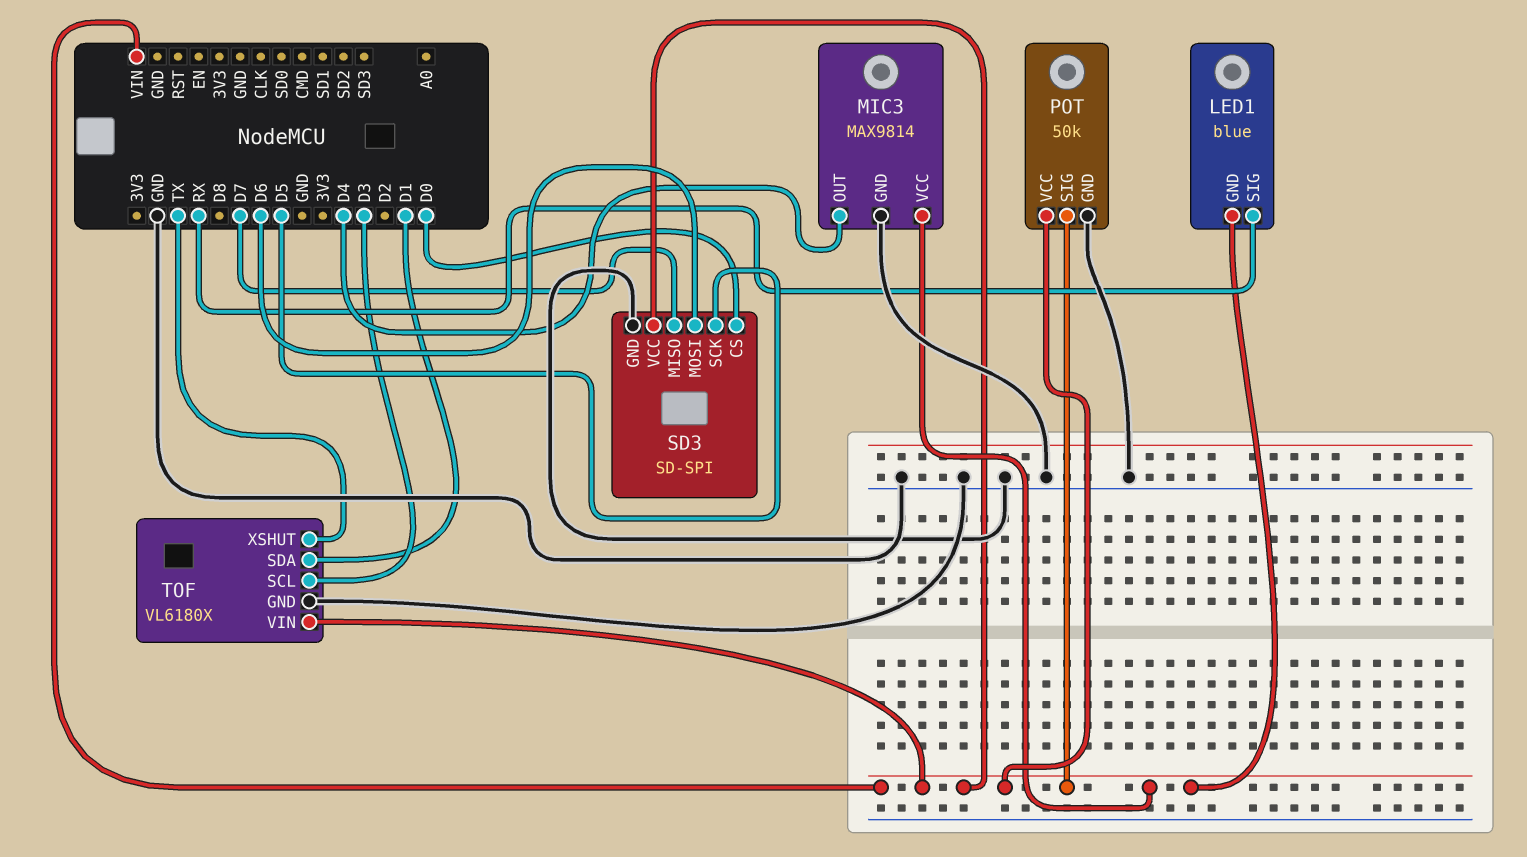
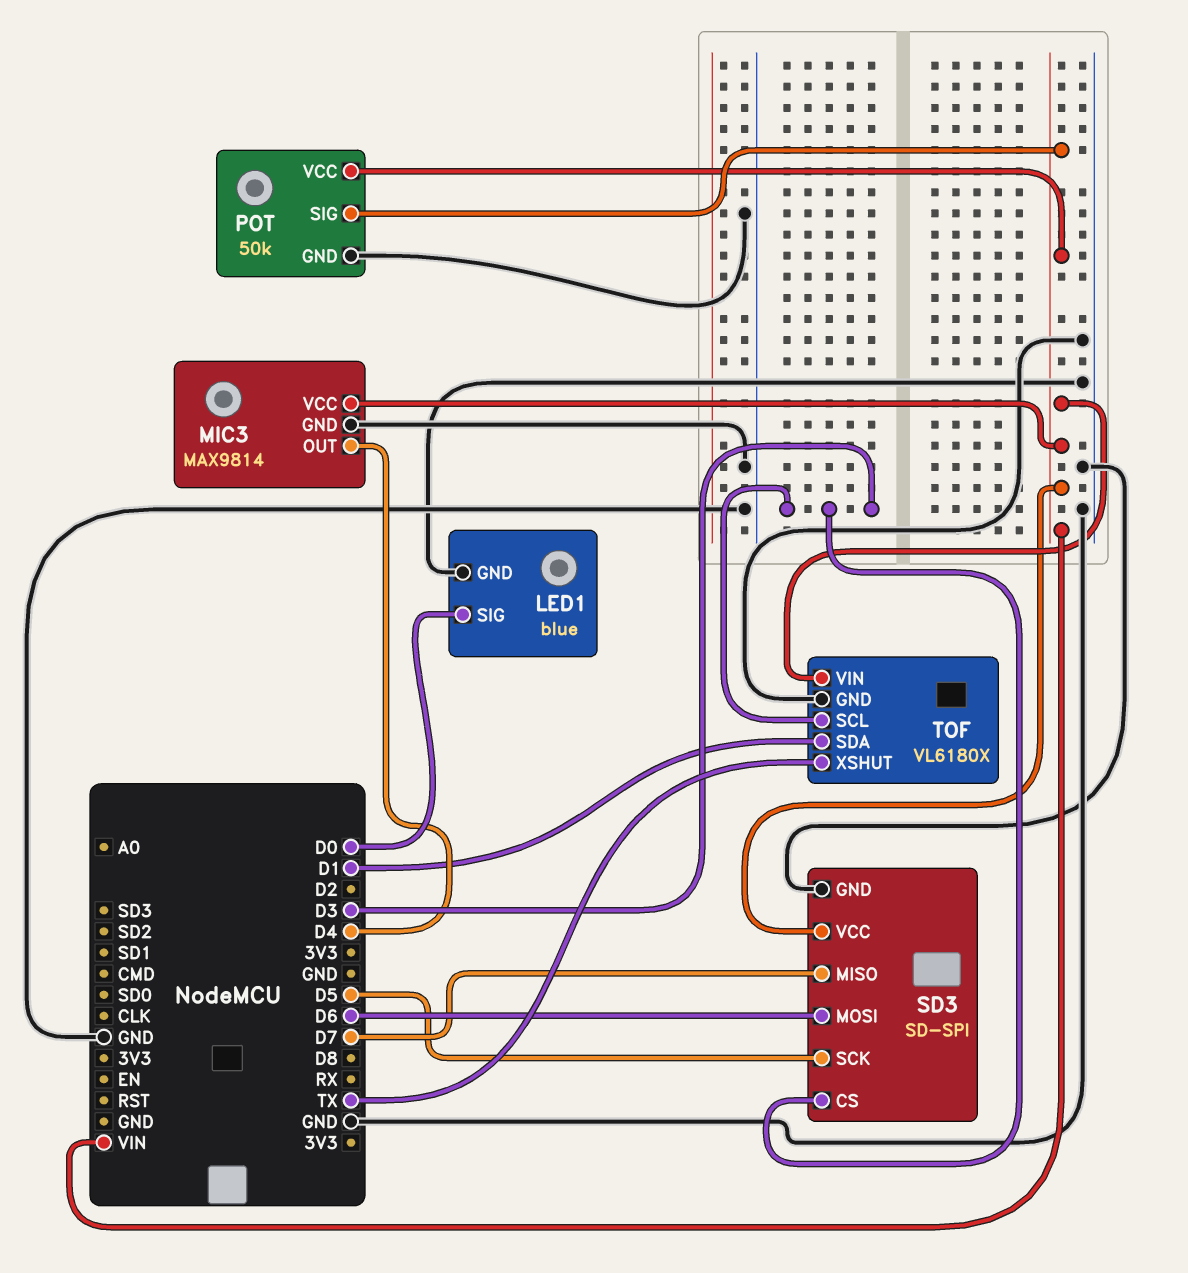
LED1 pin GND: VIN -> GND
LED1 pin SIG: RX -> D0
SD3 pin CS: D0 -> D3

